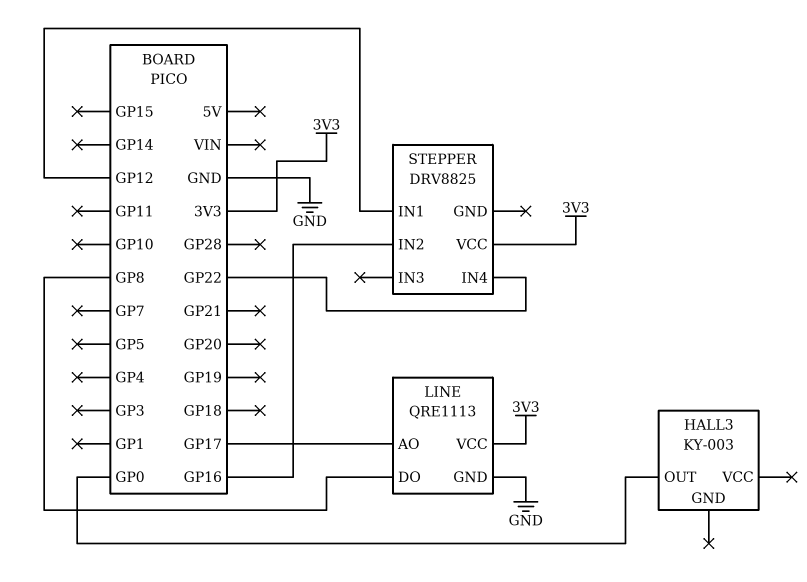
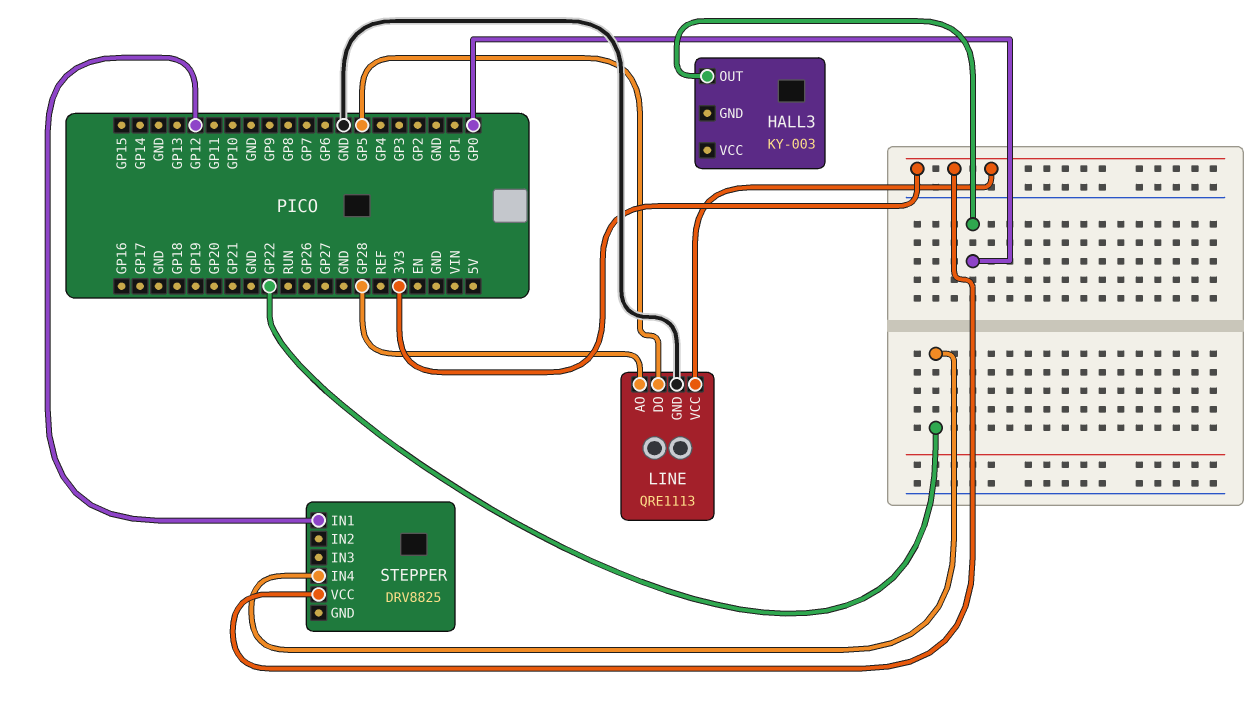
LINE pin AO: GP17 -> GP28
LINE pin DO: GP8 -> GP5
STEPPER pin IN2: GP16 -> none

